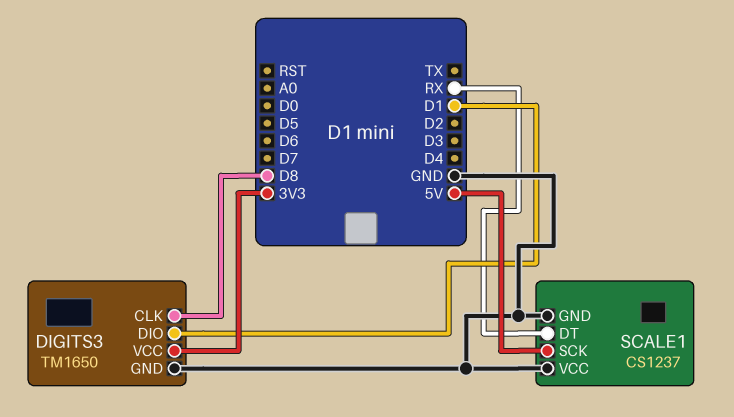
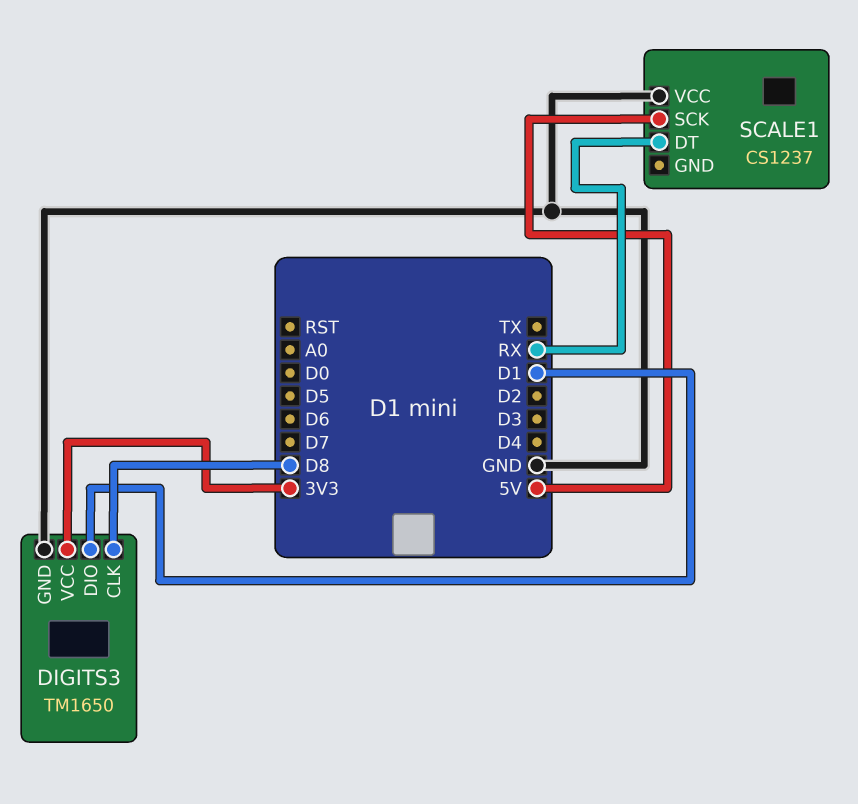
SCALE1 pin GND: GND -> none

